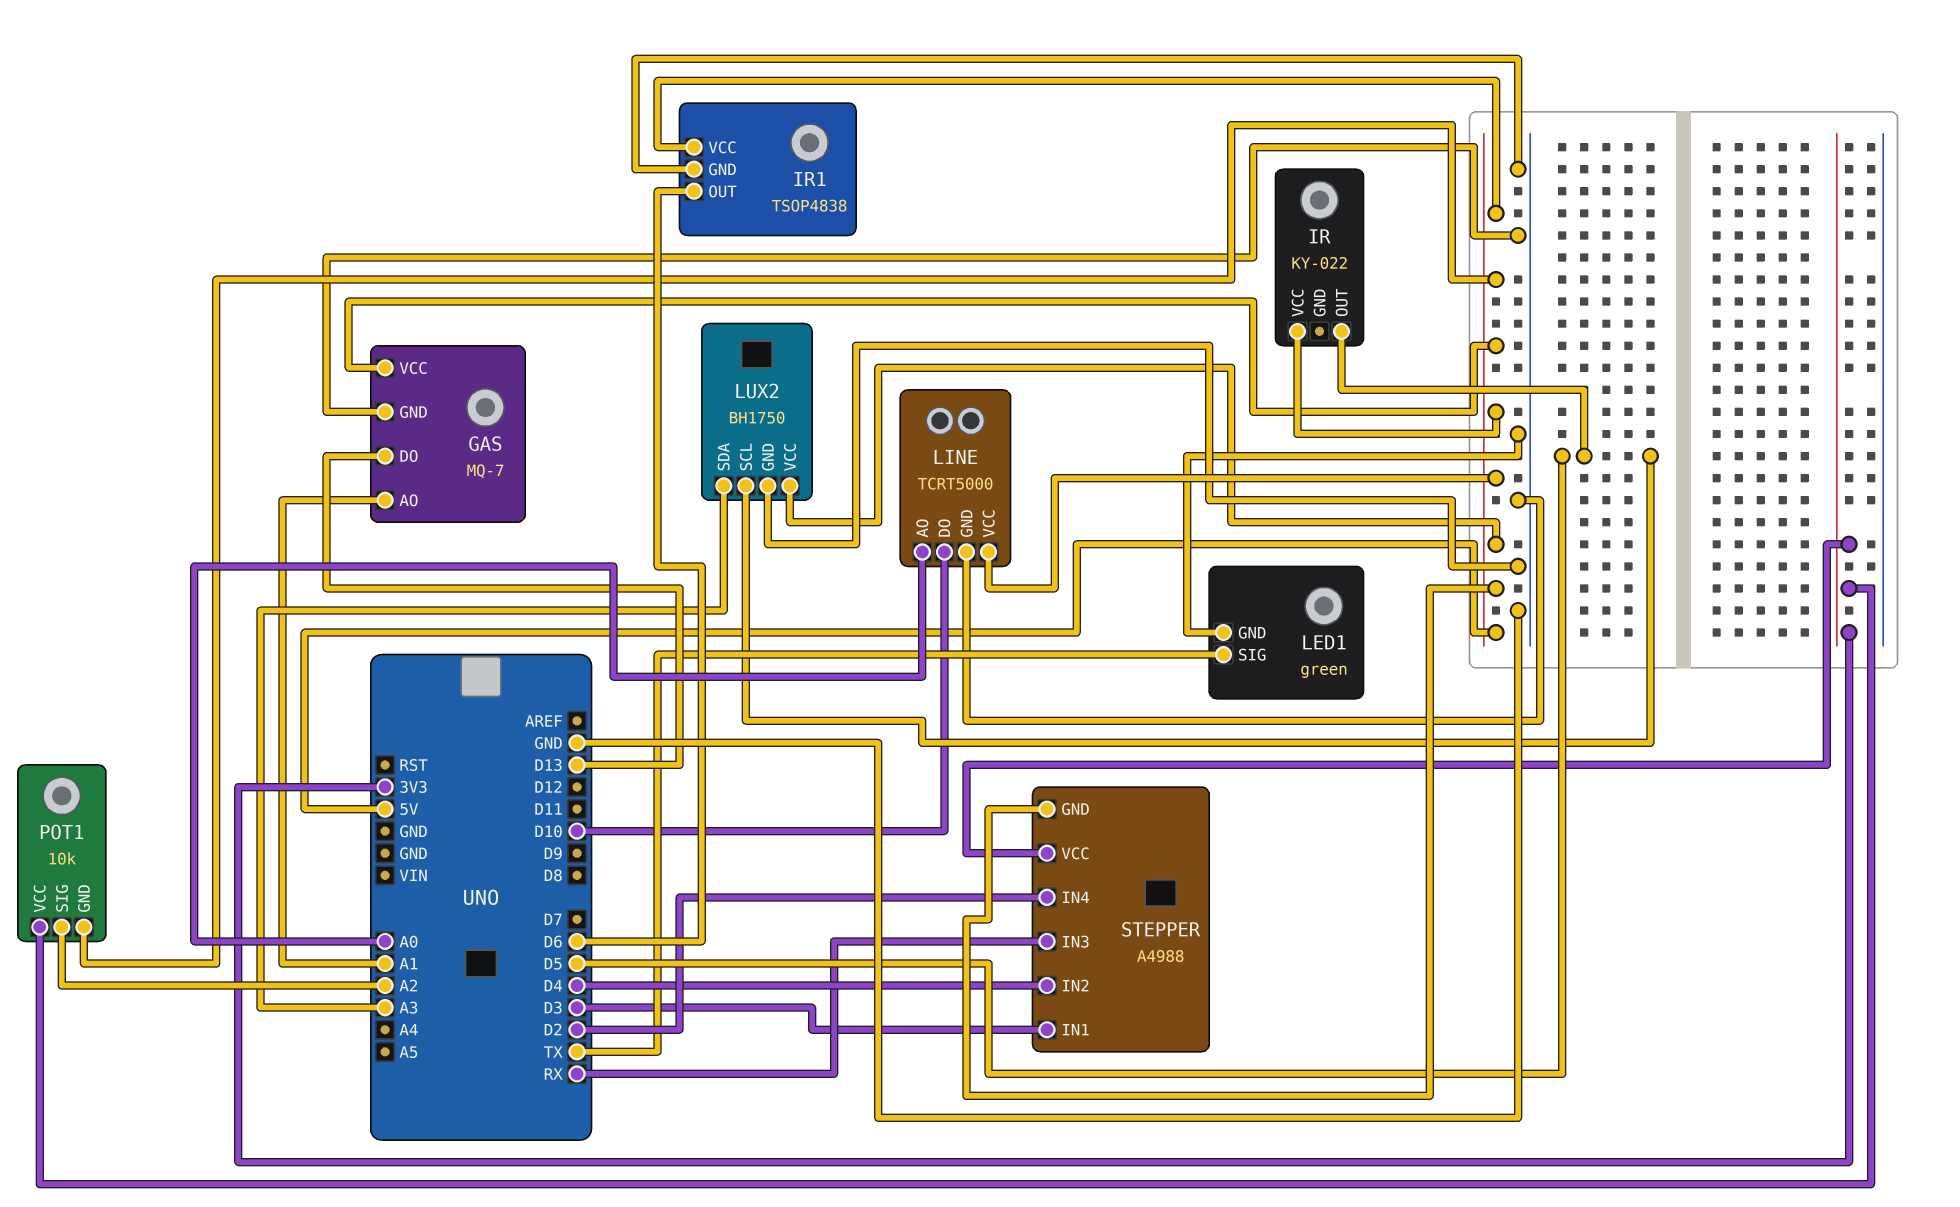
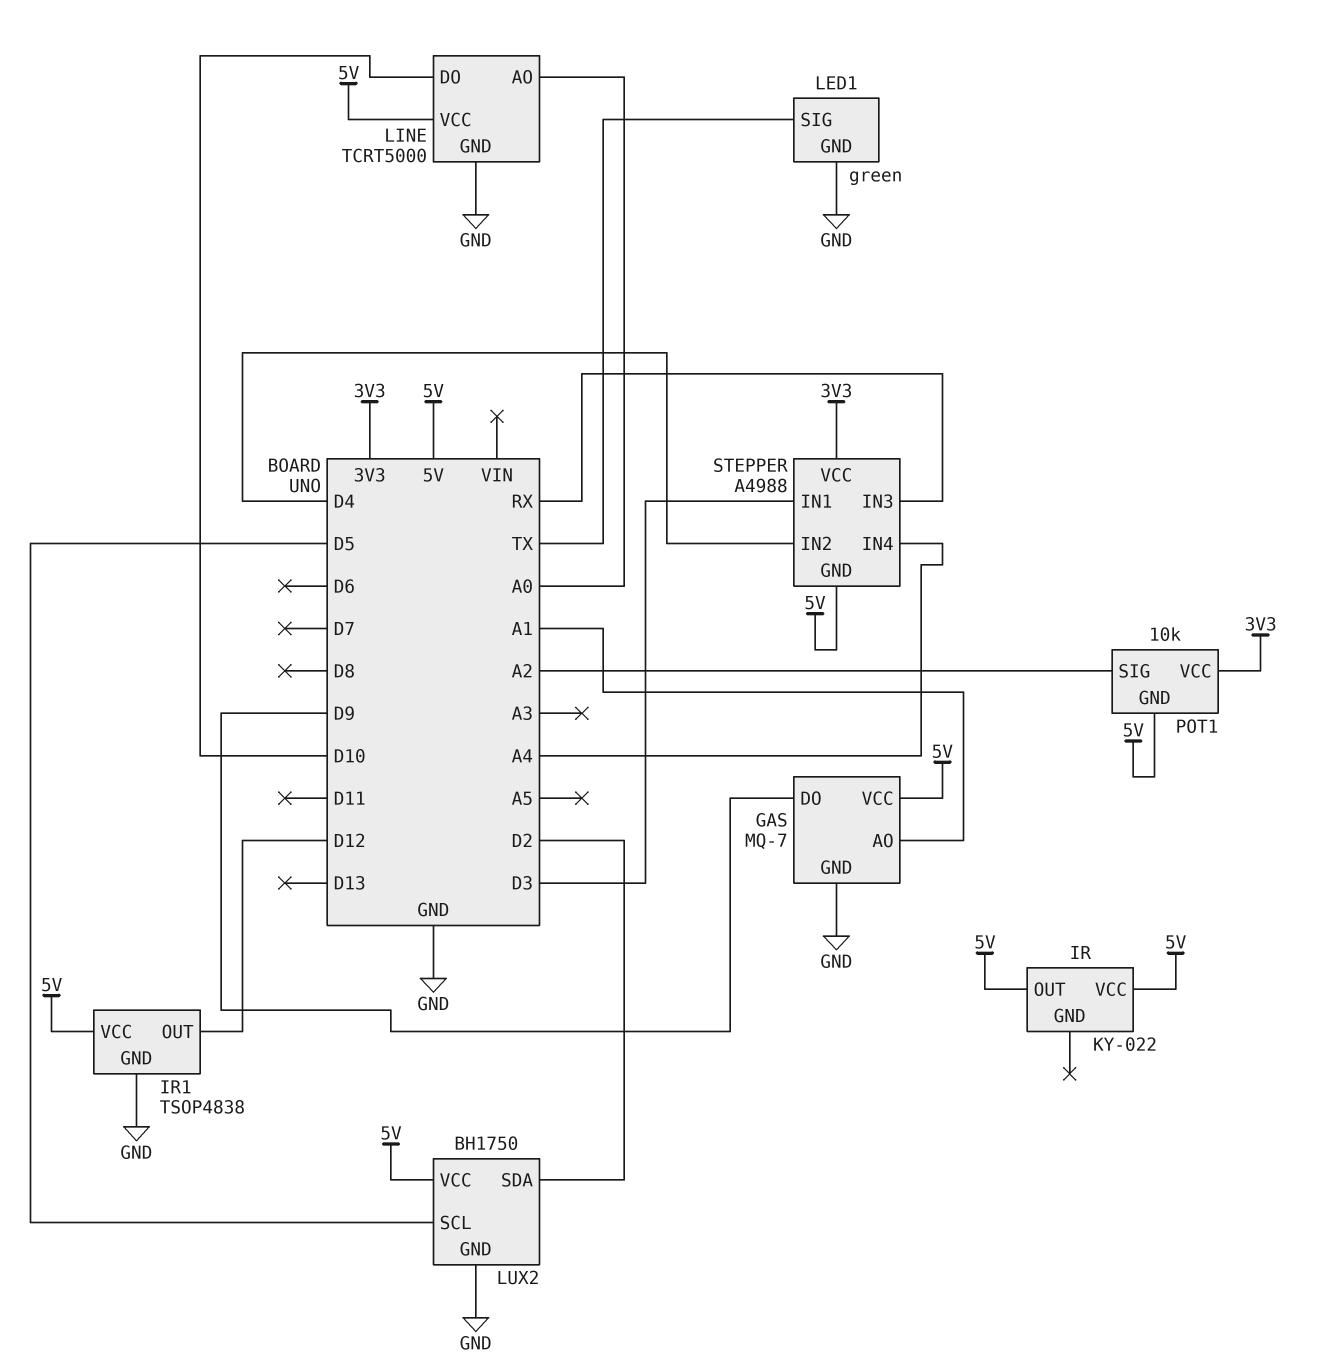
GAS pin DO: D13 -> D9
IR pin OUT: D5 -> 5V
IR1 pin OUT: D6 -> D12
LUX2 pin SDA: A3 -> D2
STEPPER pin IN4: D2 -> A4

